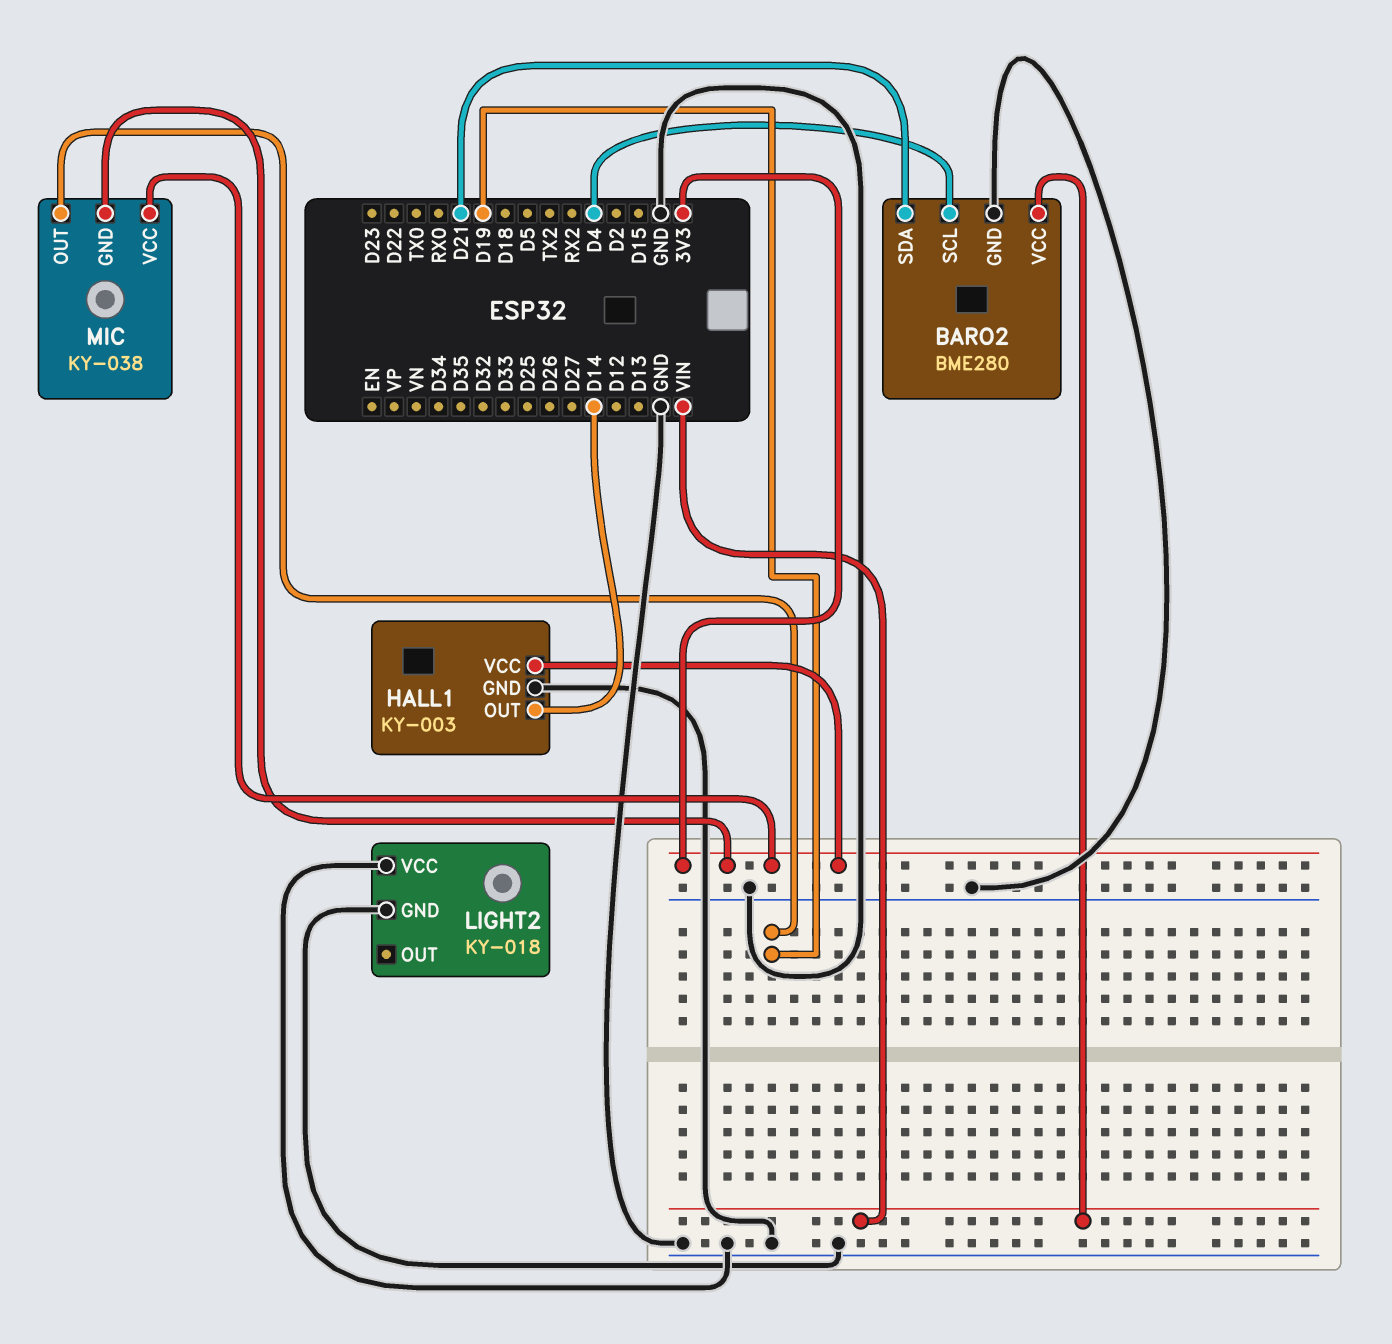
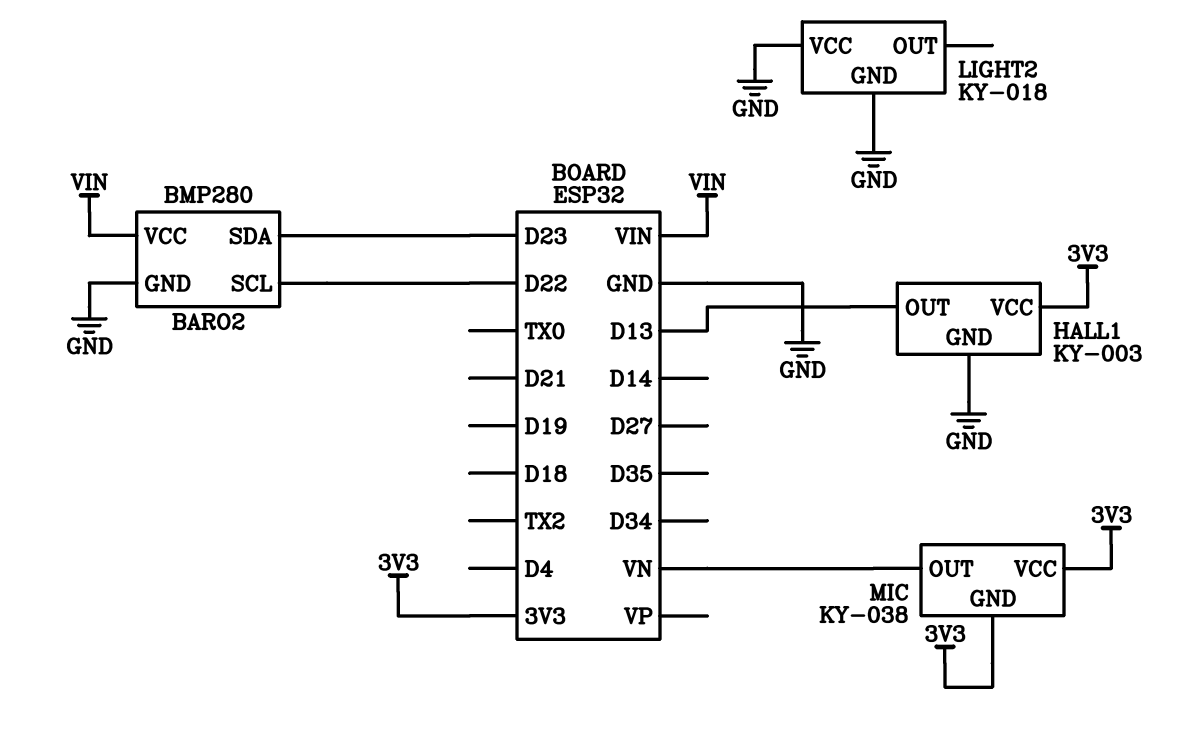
BARO2: BME280 -> BMP280
BARO2 pin SCL: D4 -> D22
BARO2 pin SDA: D21 -> D23
HALL1 pin OUT: D14 -> D13
MIC pin OUT: D19 -> VN

